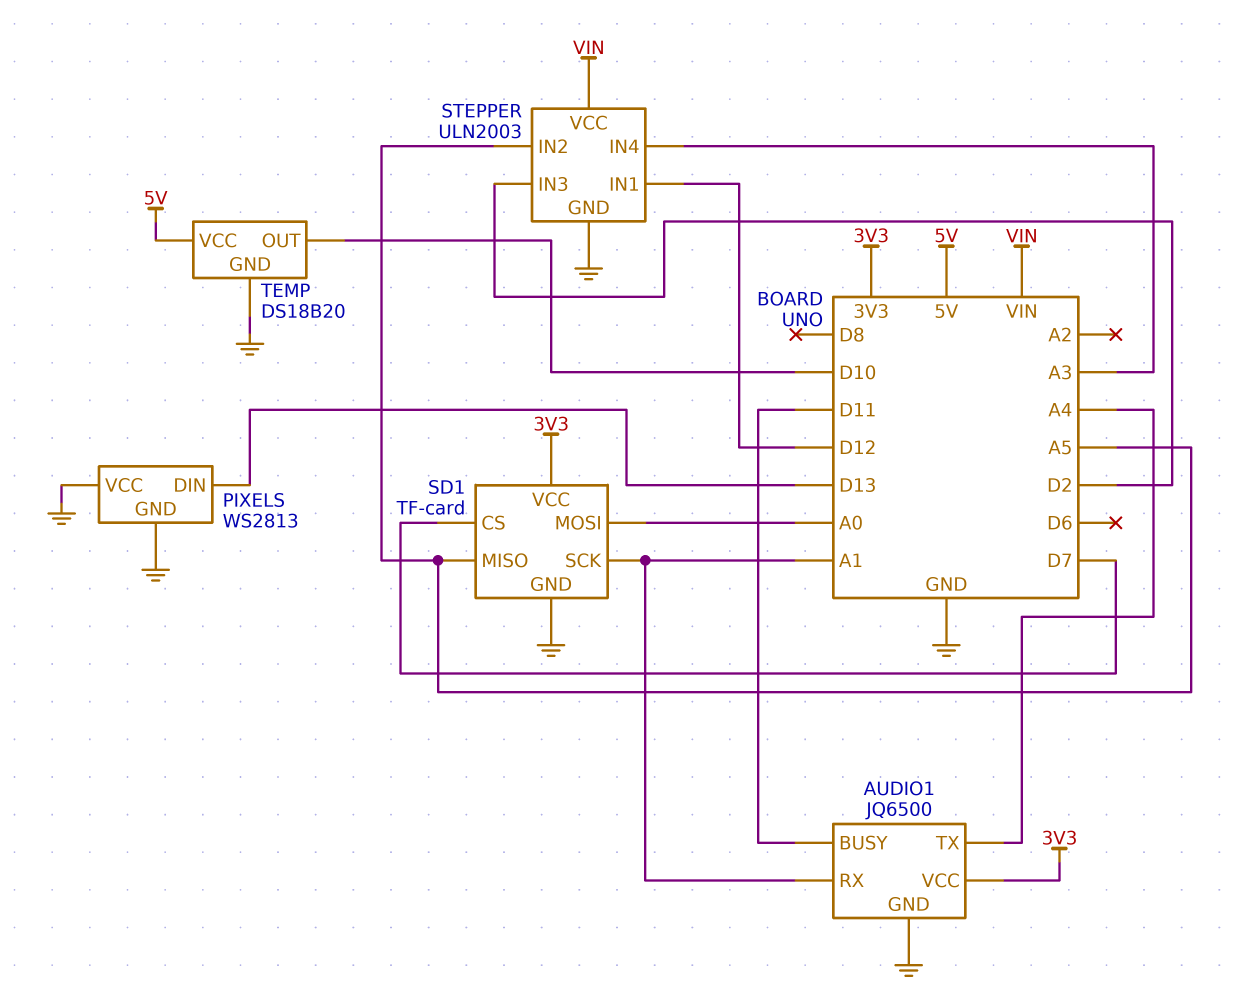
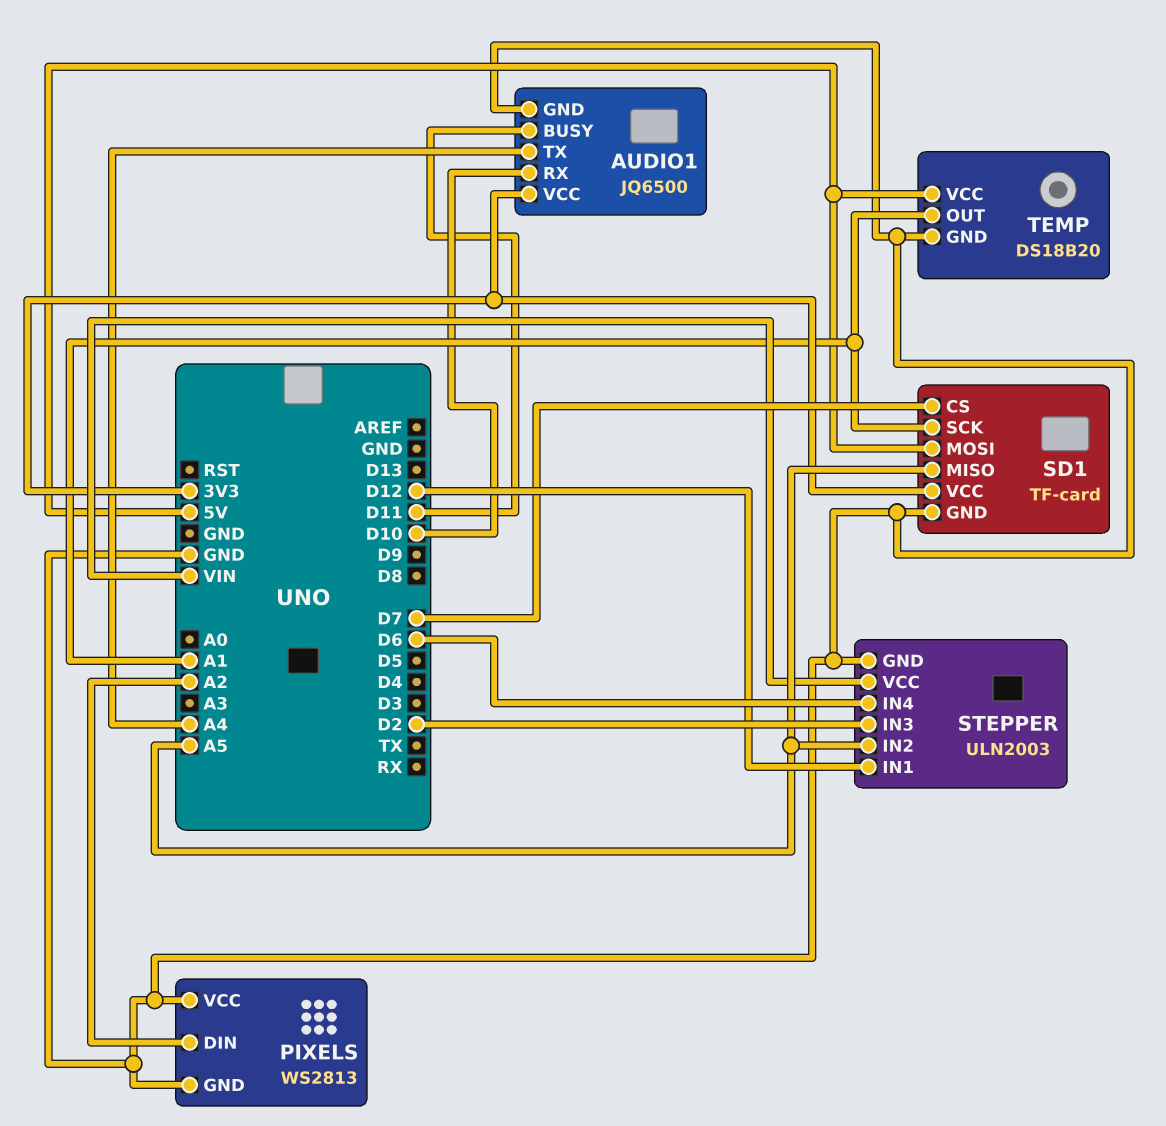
AUDIO1 pin RX: A1 -> D10
PIXELS pin DIN: D13 -> A2
SD1 pin MOSI: A0 -> 5V
STEPPER pin IN4: A3 -> D6
TEMP pin OUT: D10 -> A1

